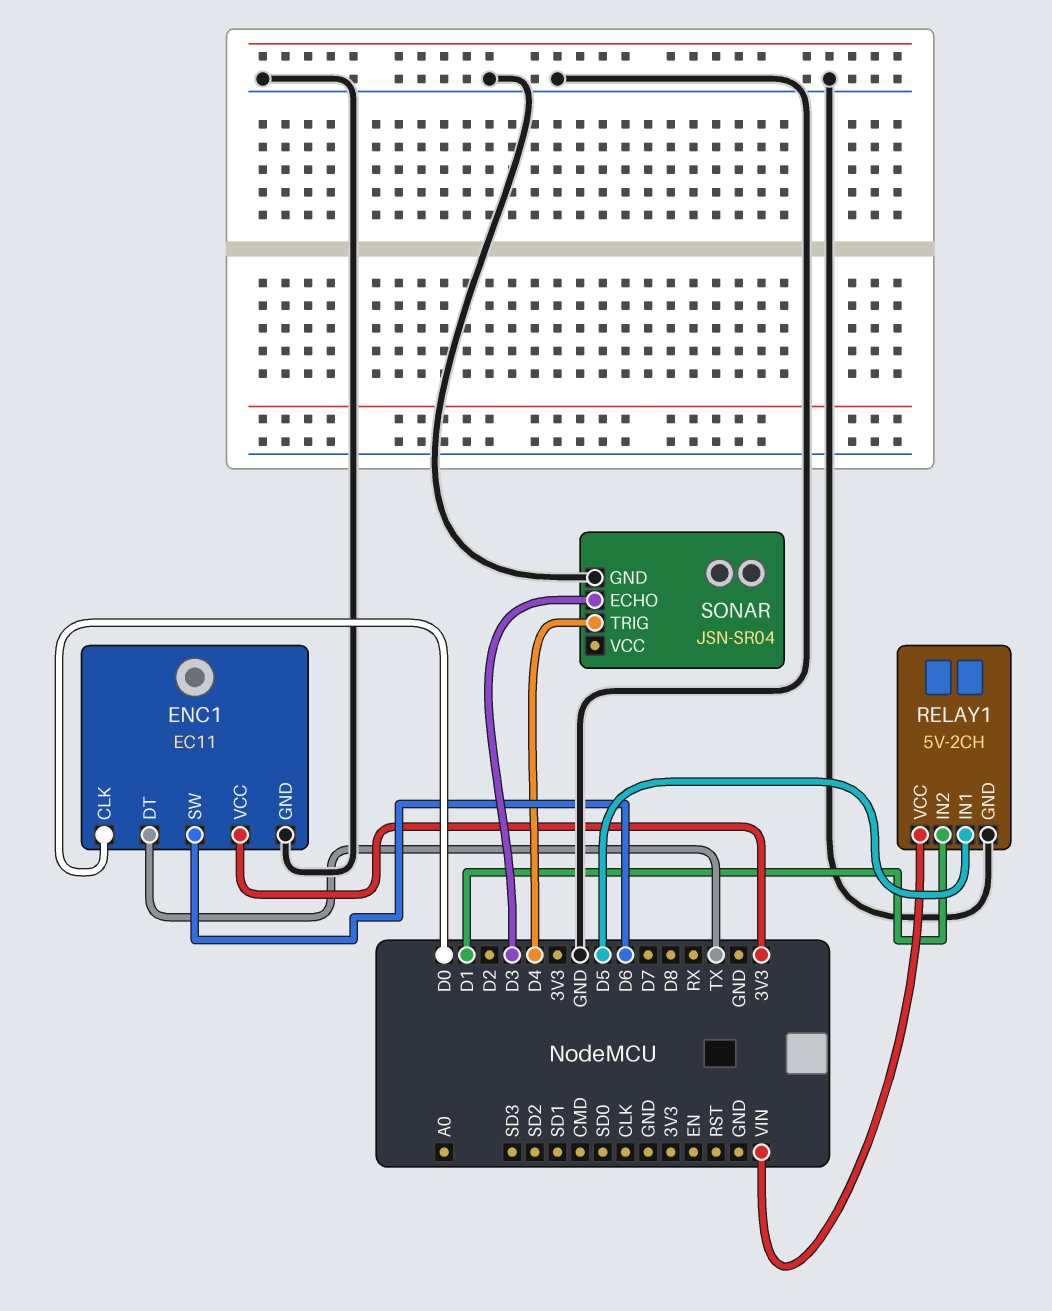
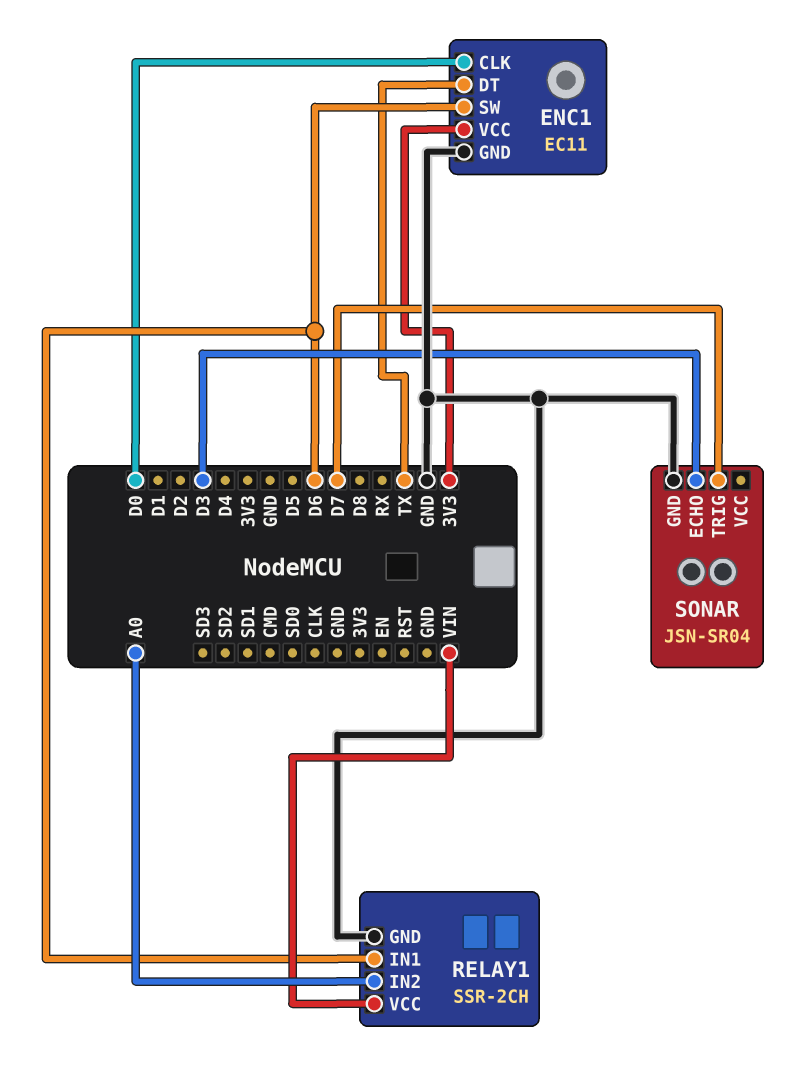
RELAY1: 5V-2CH -> SSR-2CH
RELAY1 pin IN1: D5 -> D6
RELAY1 pin IN2: D1 -> A0
SONAR pin TRIG: D4 -> D7

